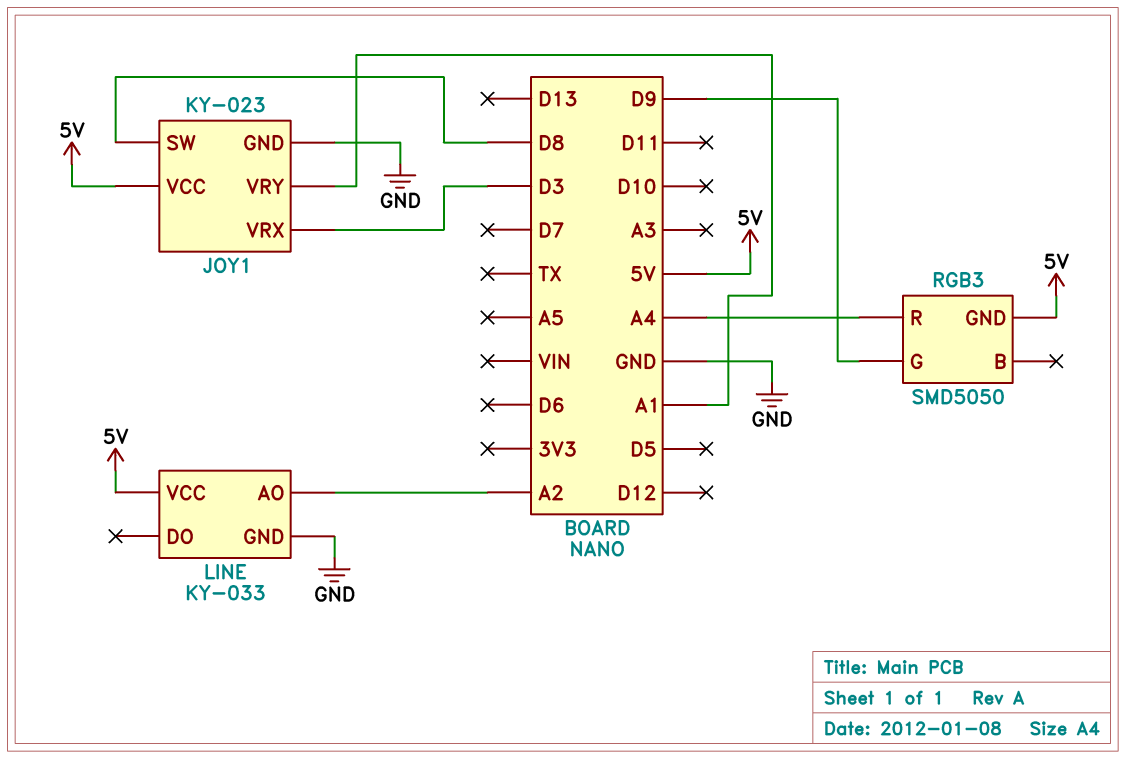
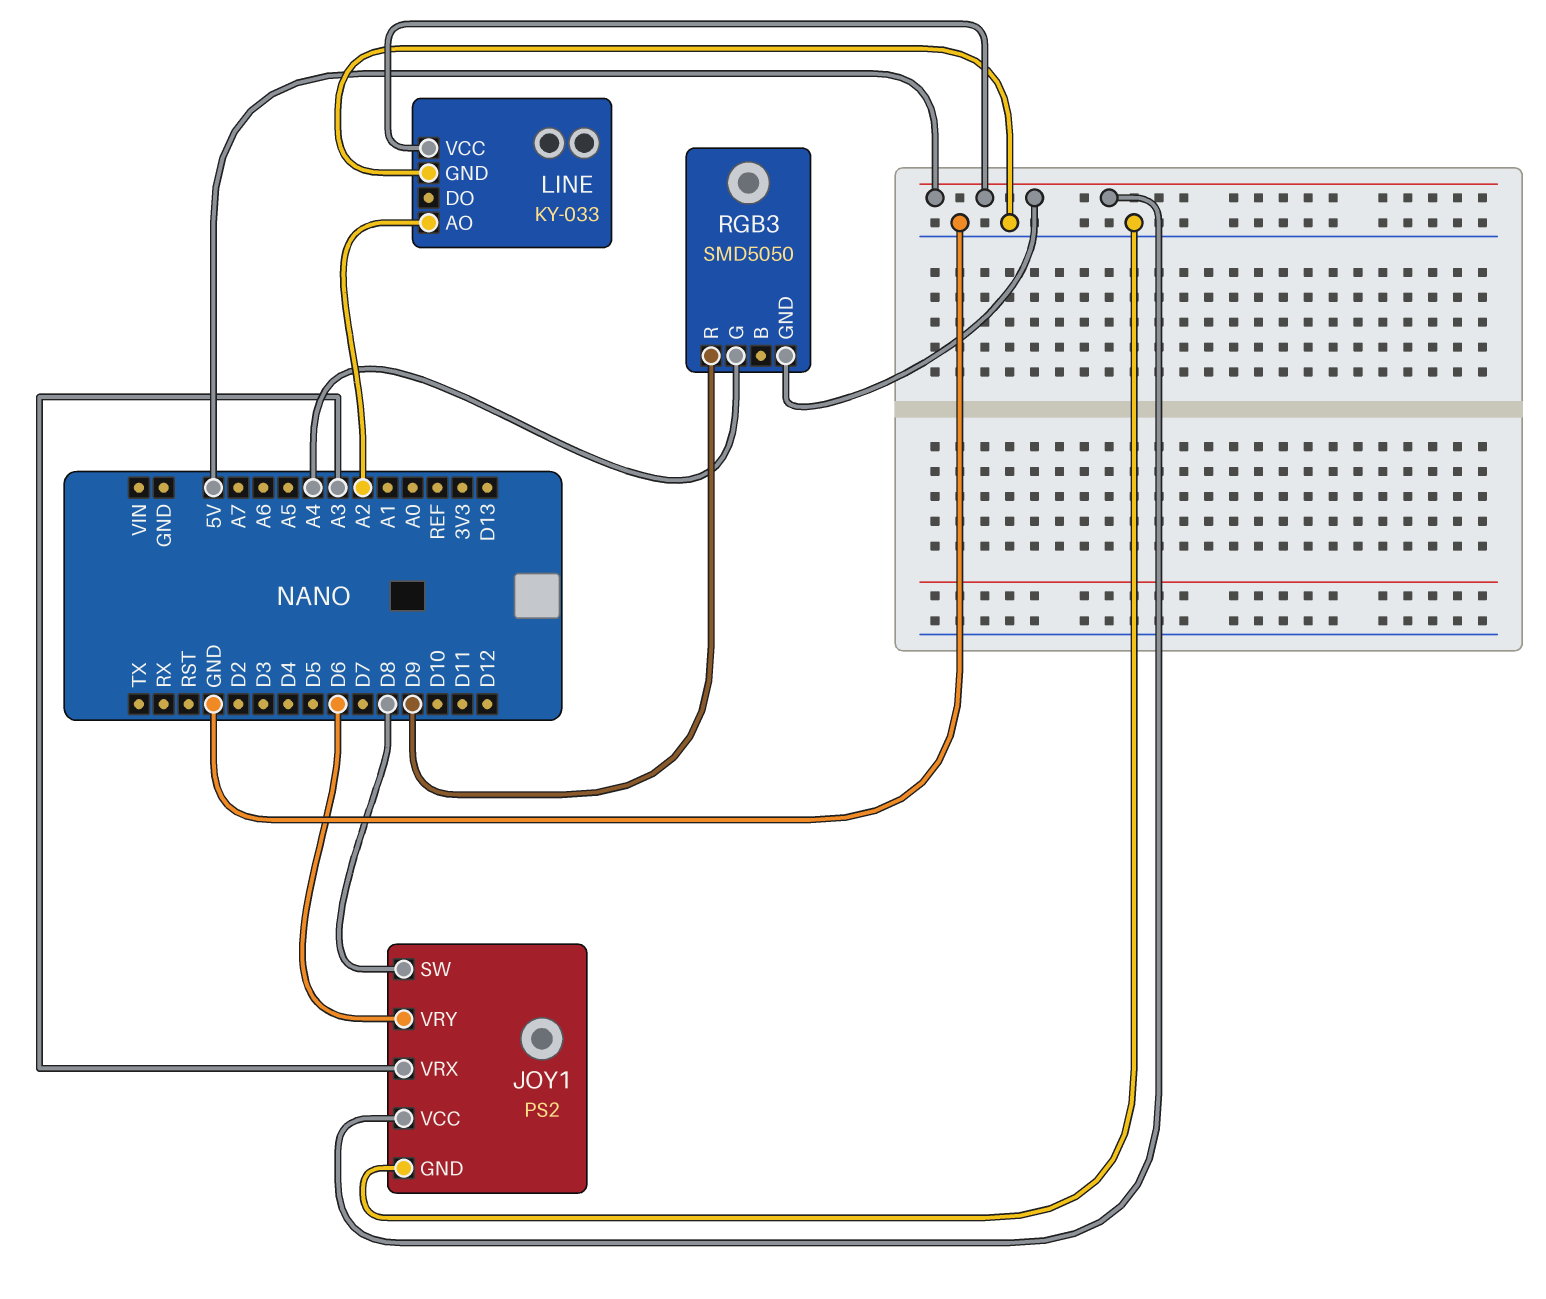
JOY1: KY-023 -> PS2
JOY1 pin VRX: D3 -> A3
JOY1 pin VRY: A1 -> D6
RGB3 pin G: D9 -> A4
RGB3 pin R: A4 -> D9

